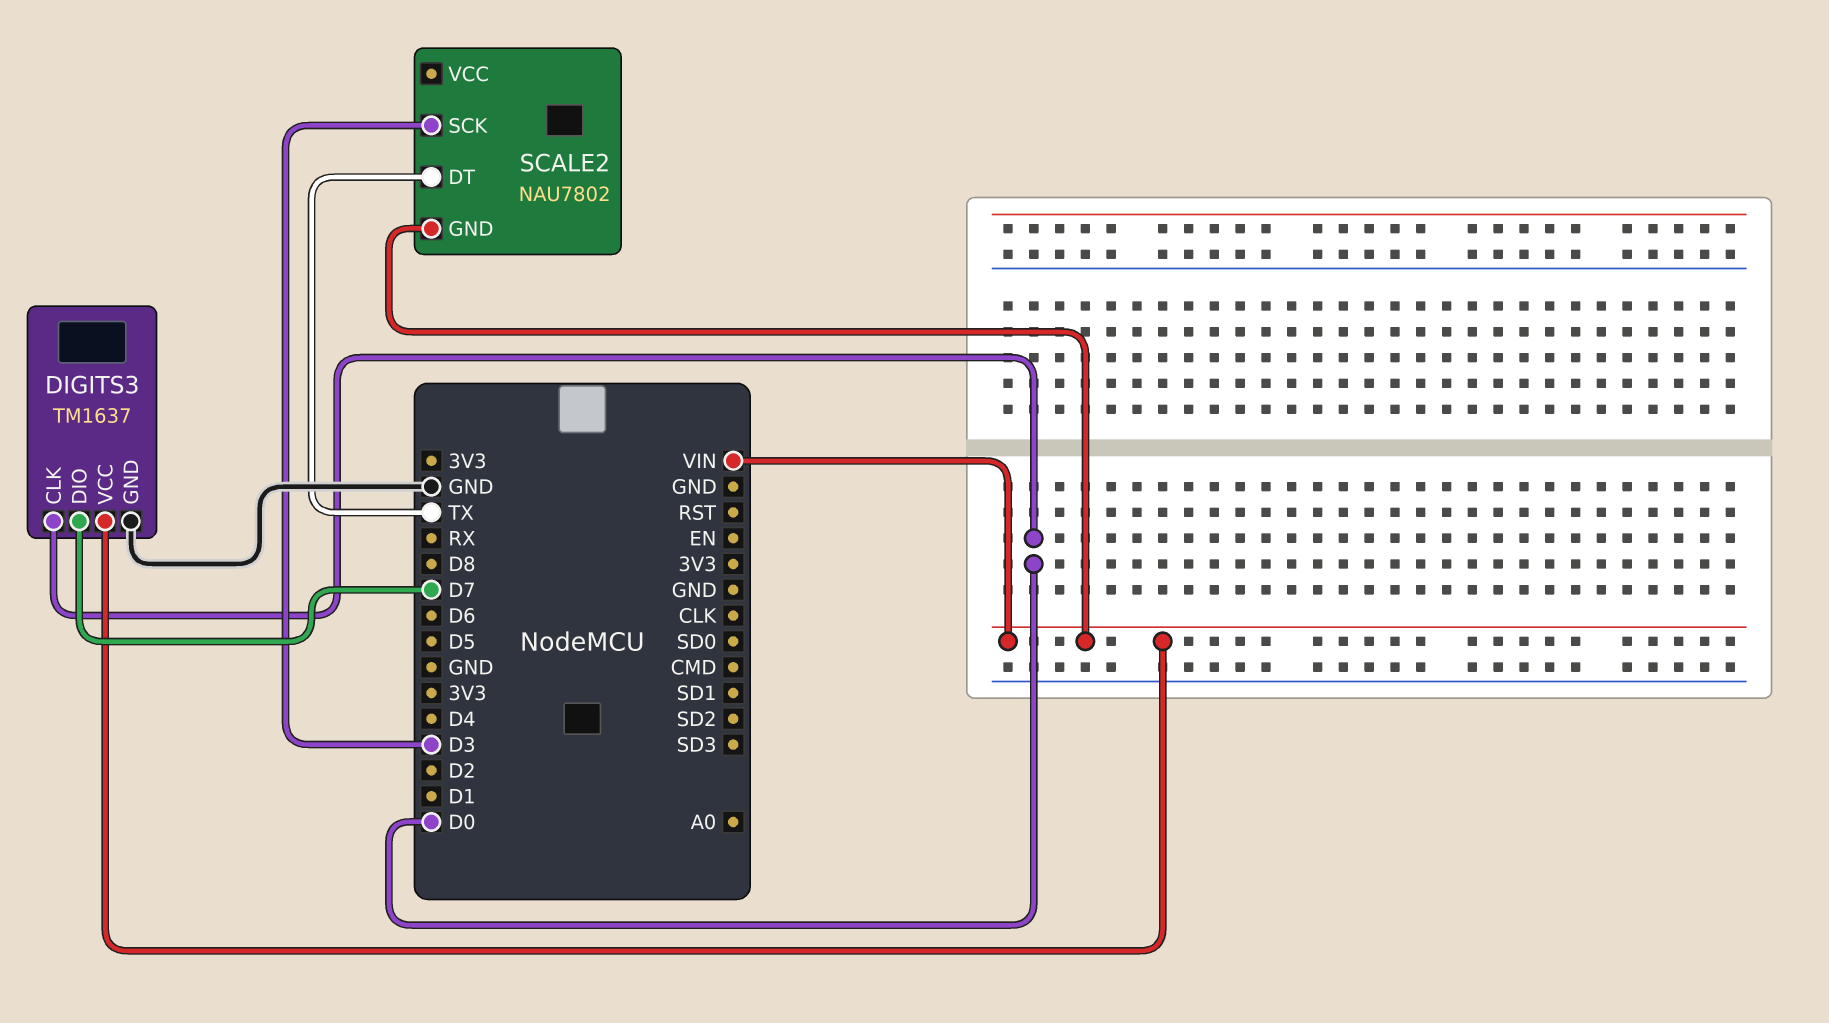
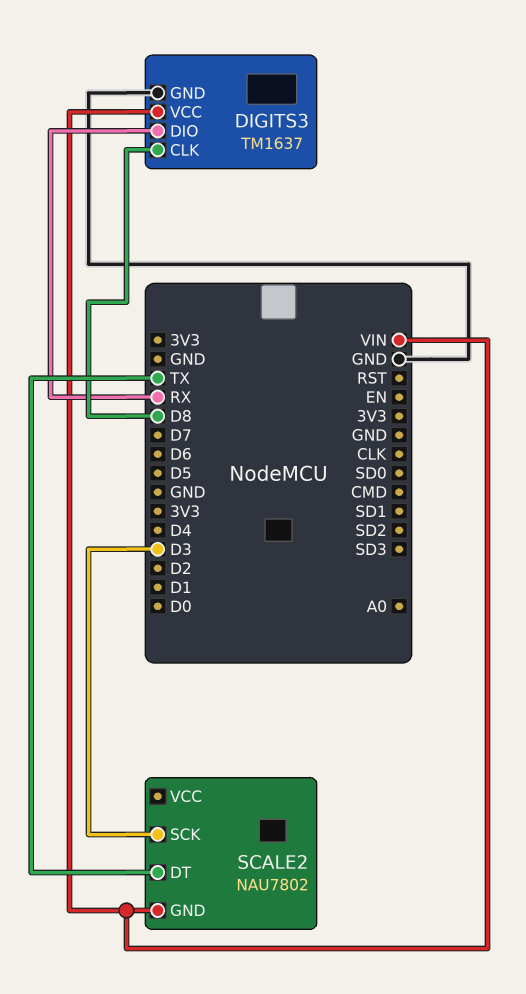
DIGITS3 pin CLK: D0 -> D8
DIGITS3 pin DIO: D7 -> RX

